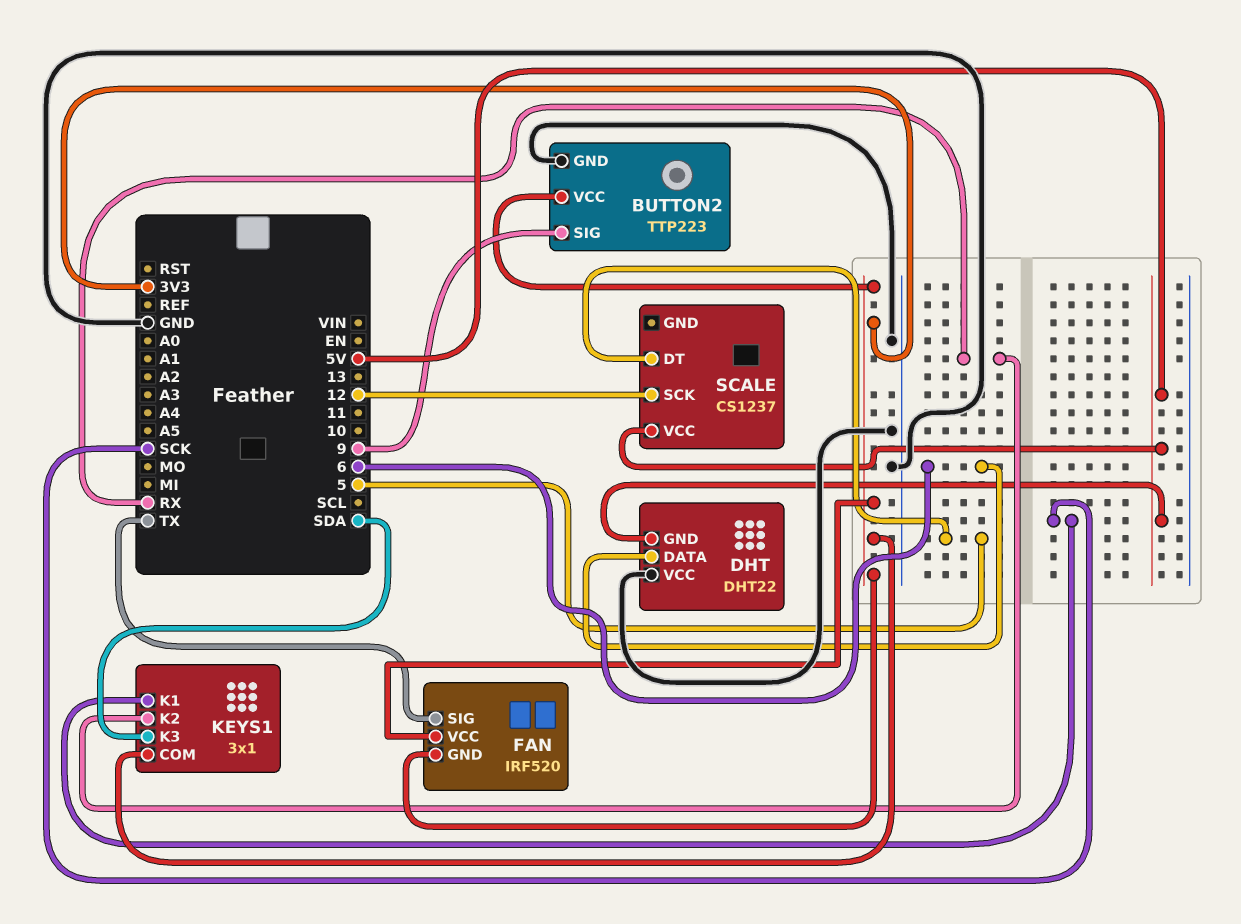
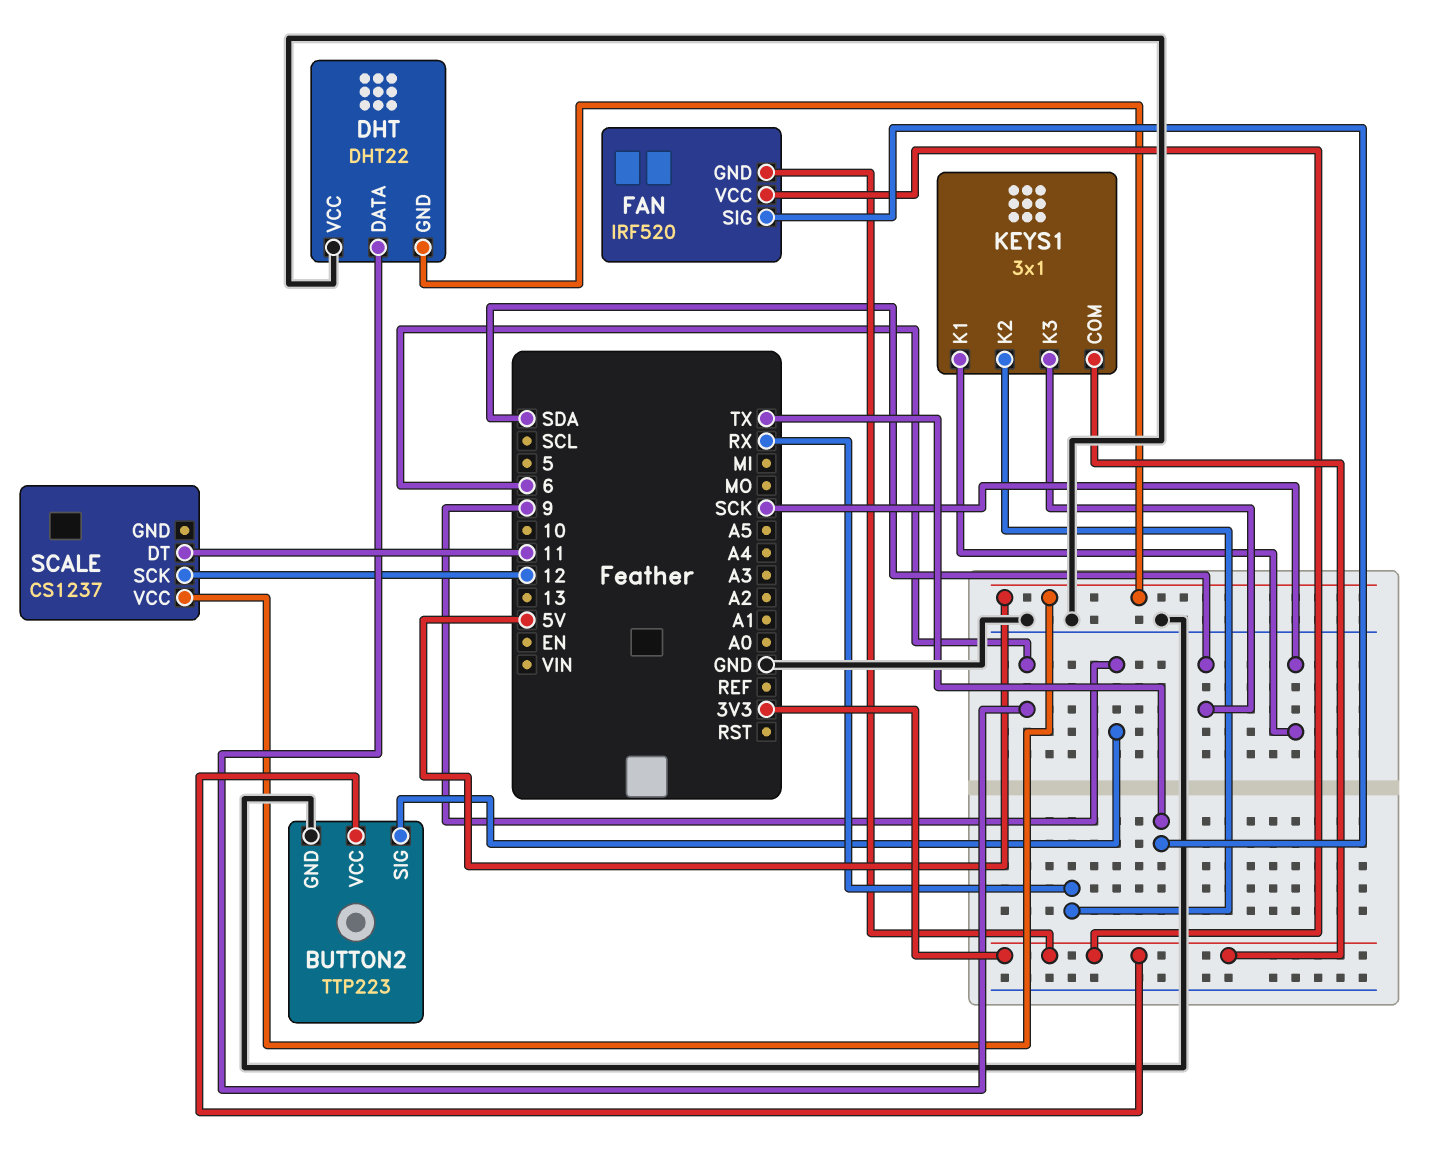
SCALE pin DT: 5 -> 11

